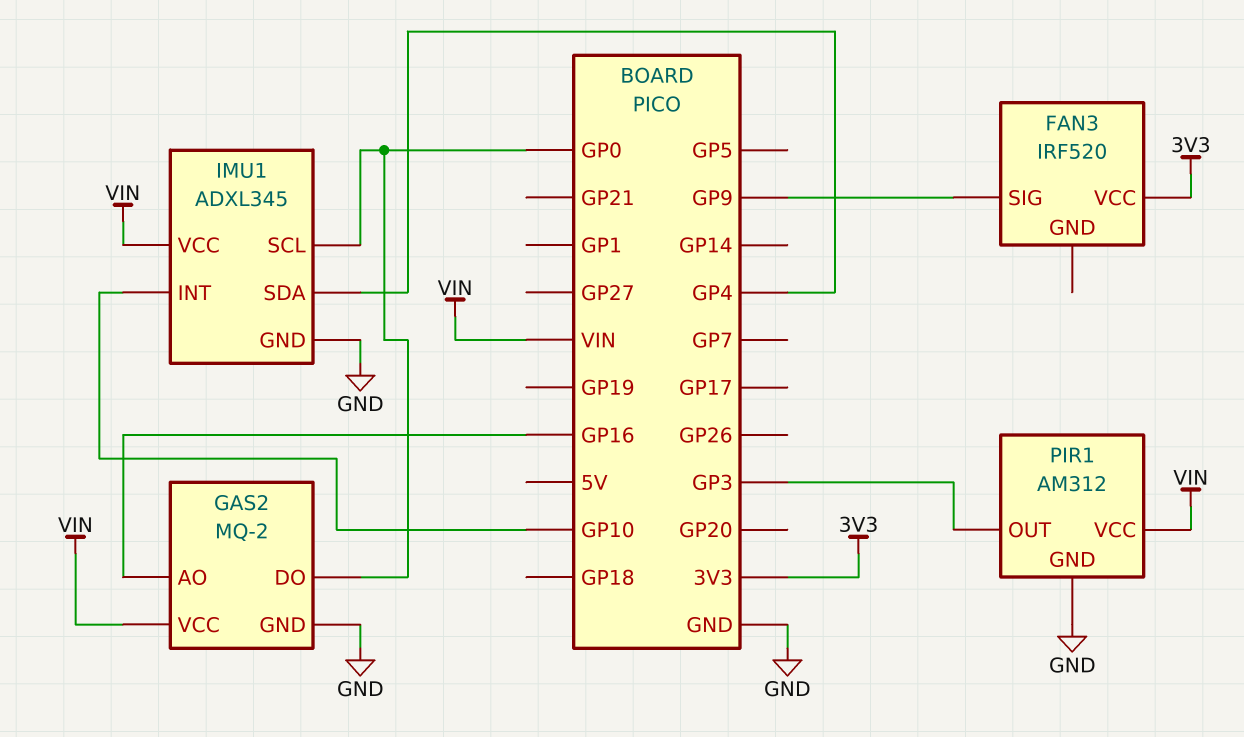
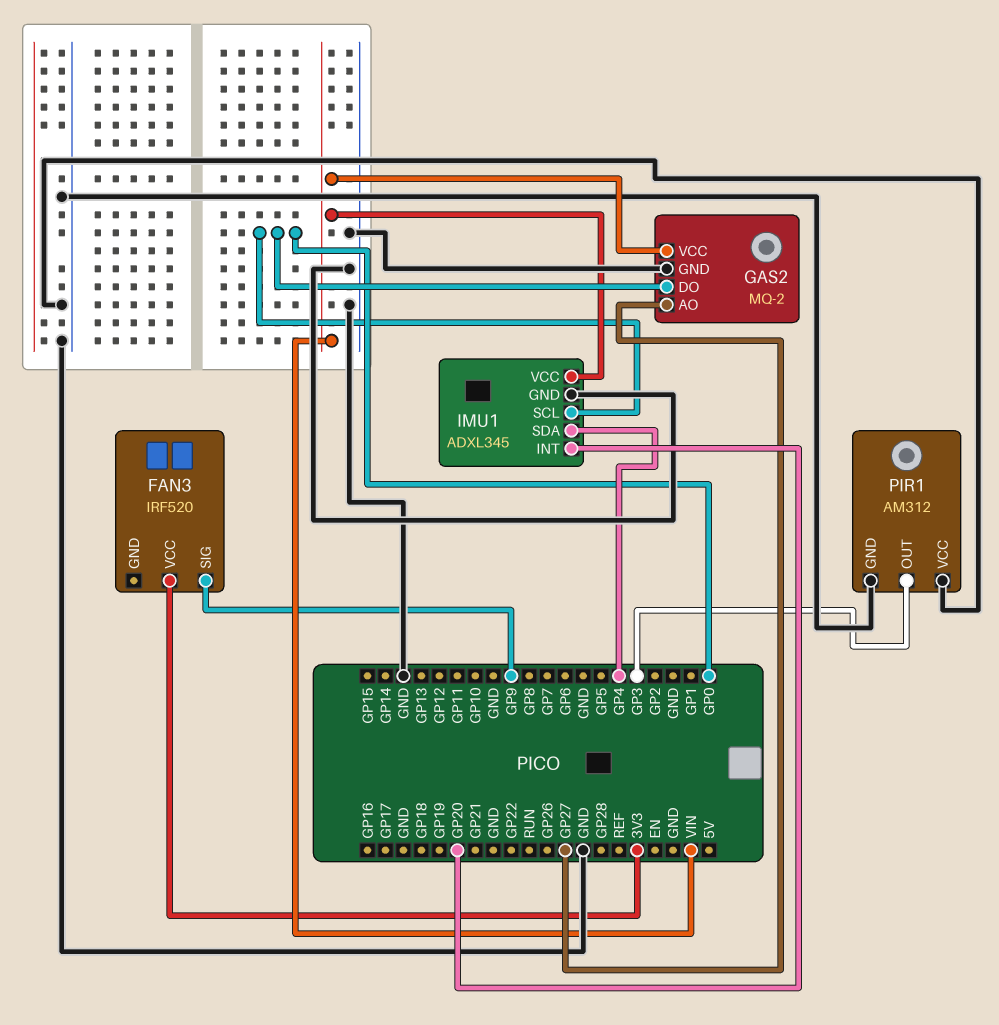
GAS2 pin AO: GP16 -> GP27
IMU1 pin INT: GP10 -> GP20
PIR1 pin VCC: VIN -> GND

